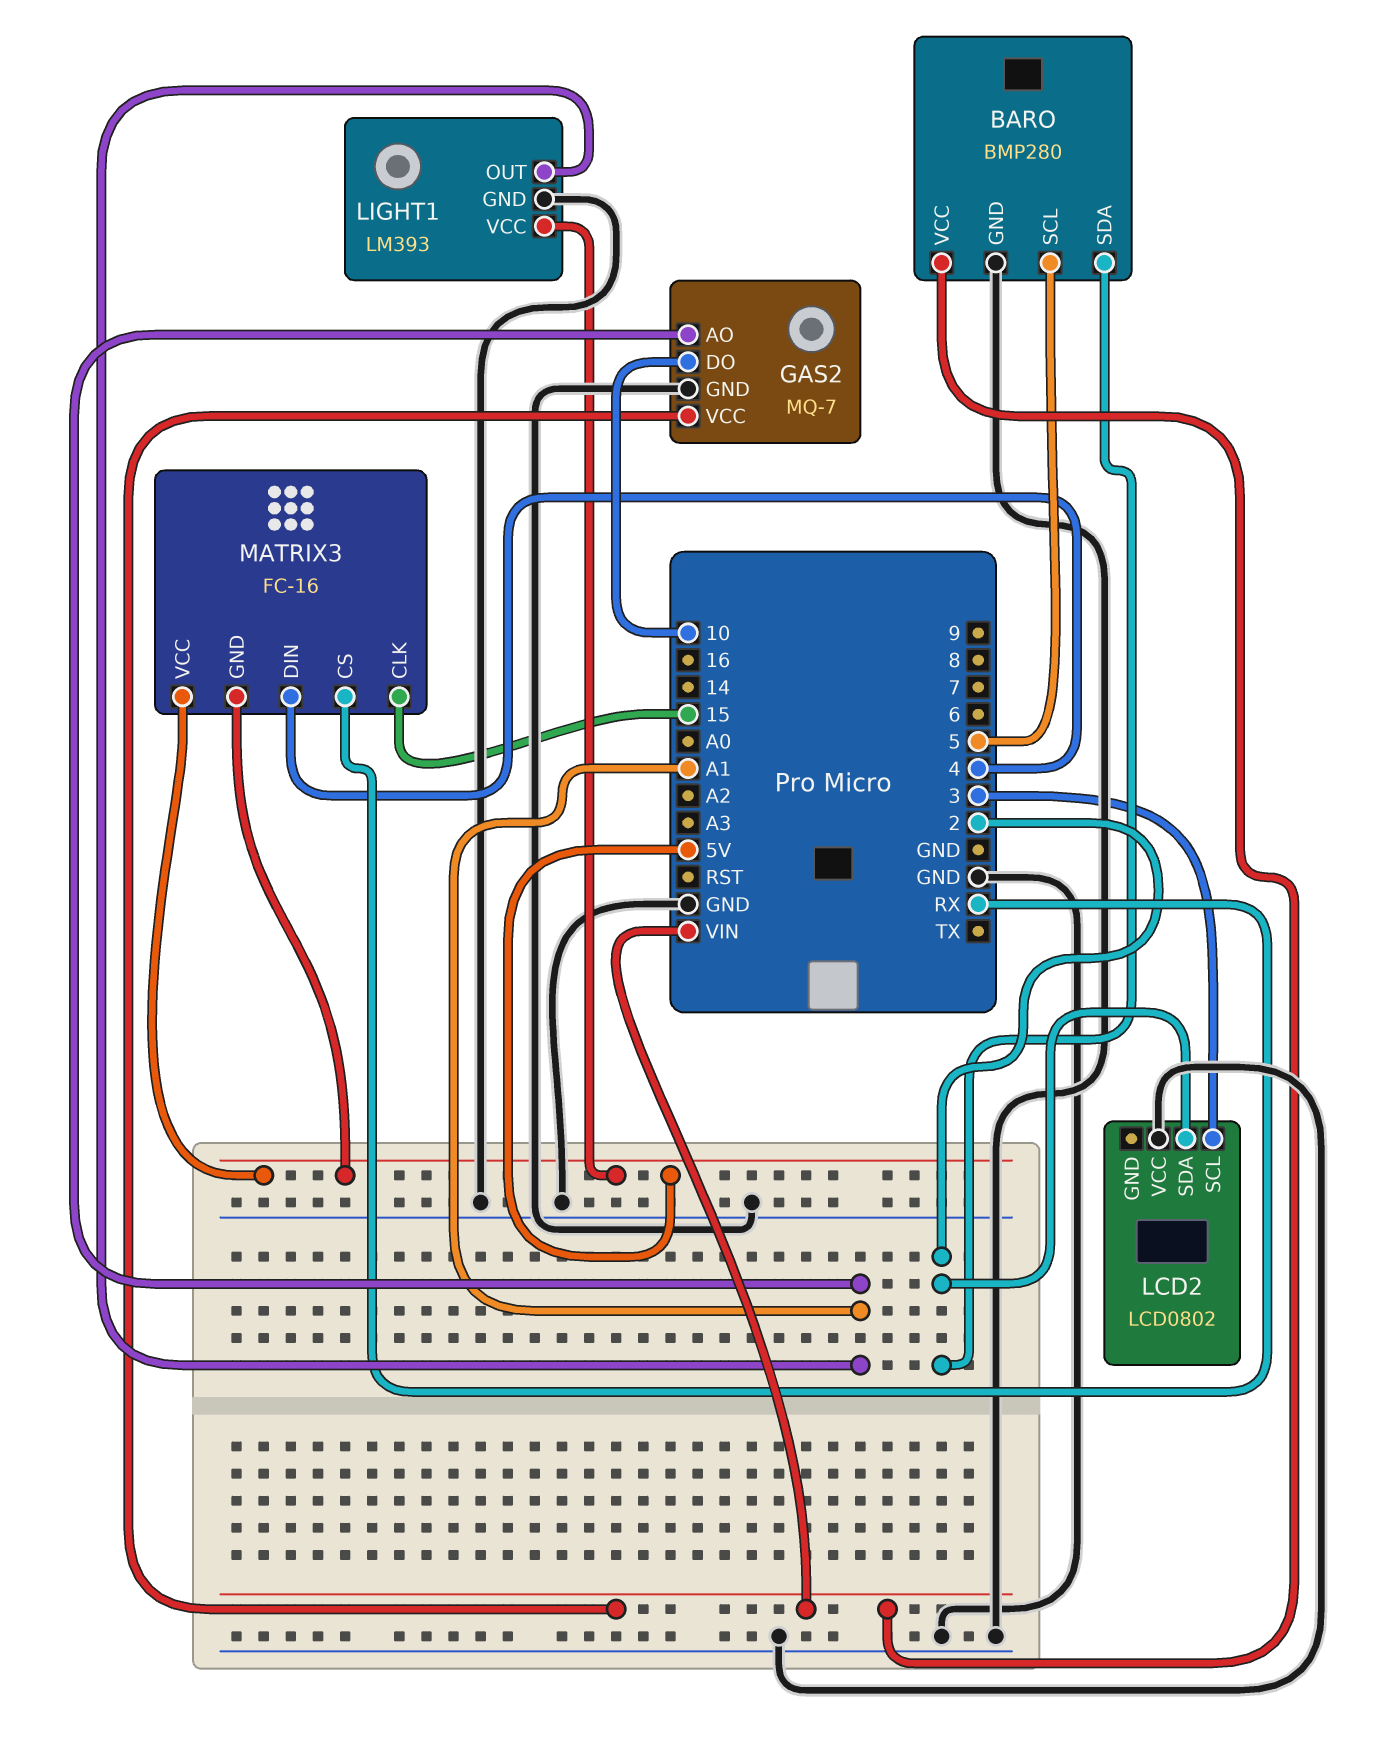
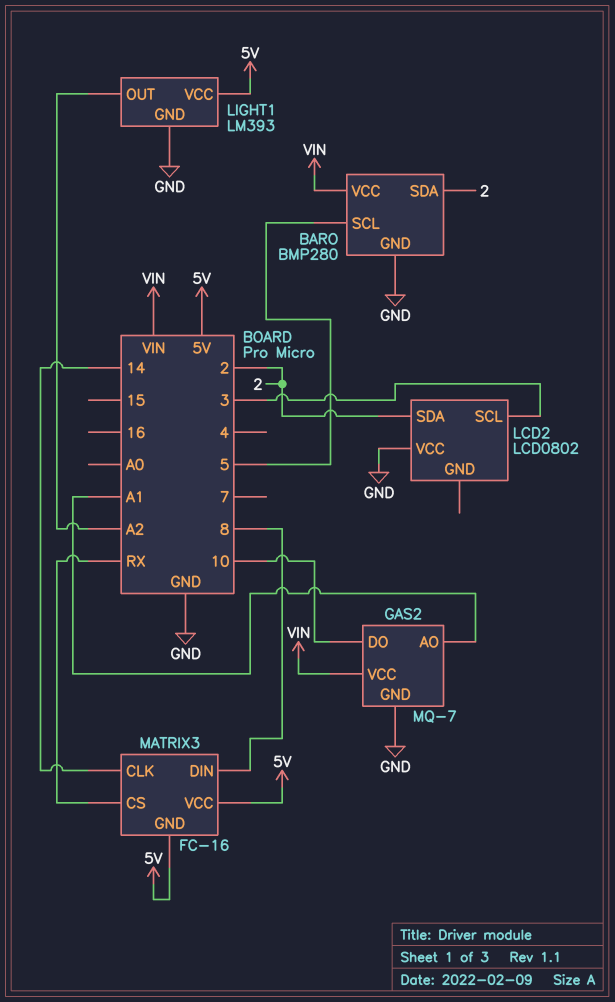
LIGHT1 pin OUT: A1 -> A2
MATRIX3 pin CLK: 15 -> 14
MATRIX3 pin DIN: 4 -> 8

